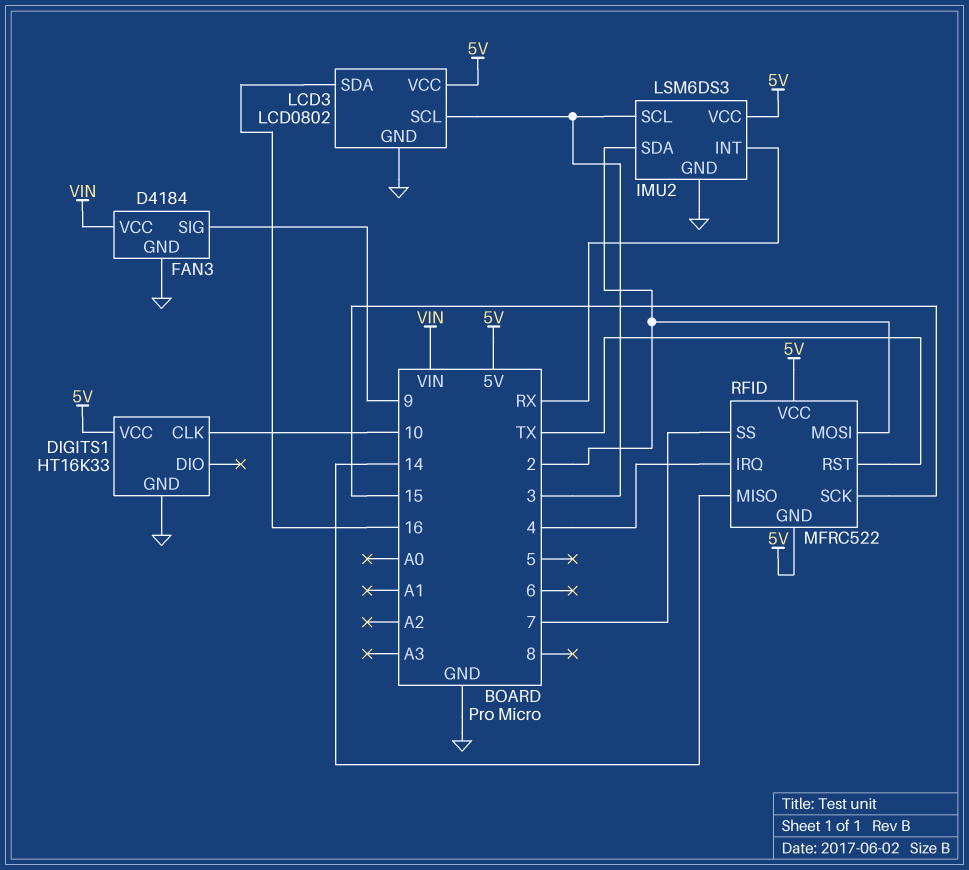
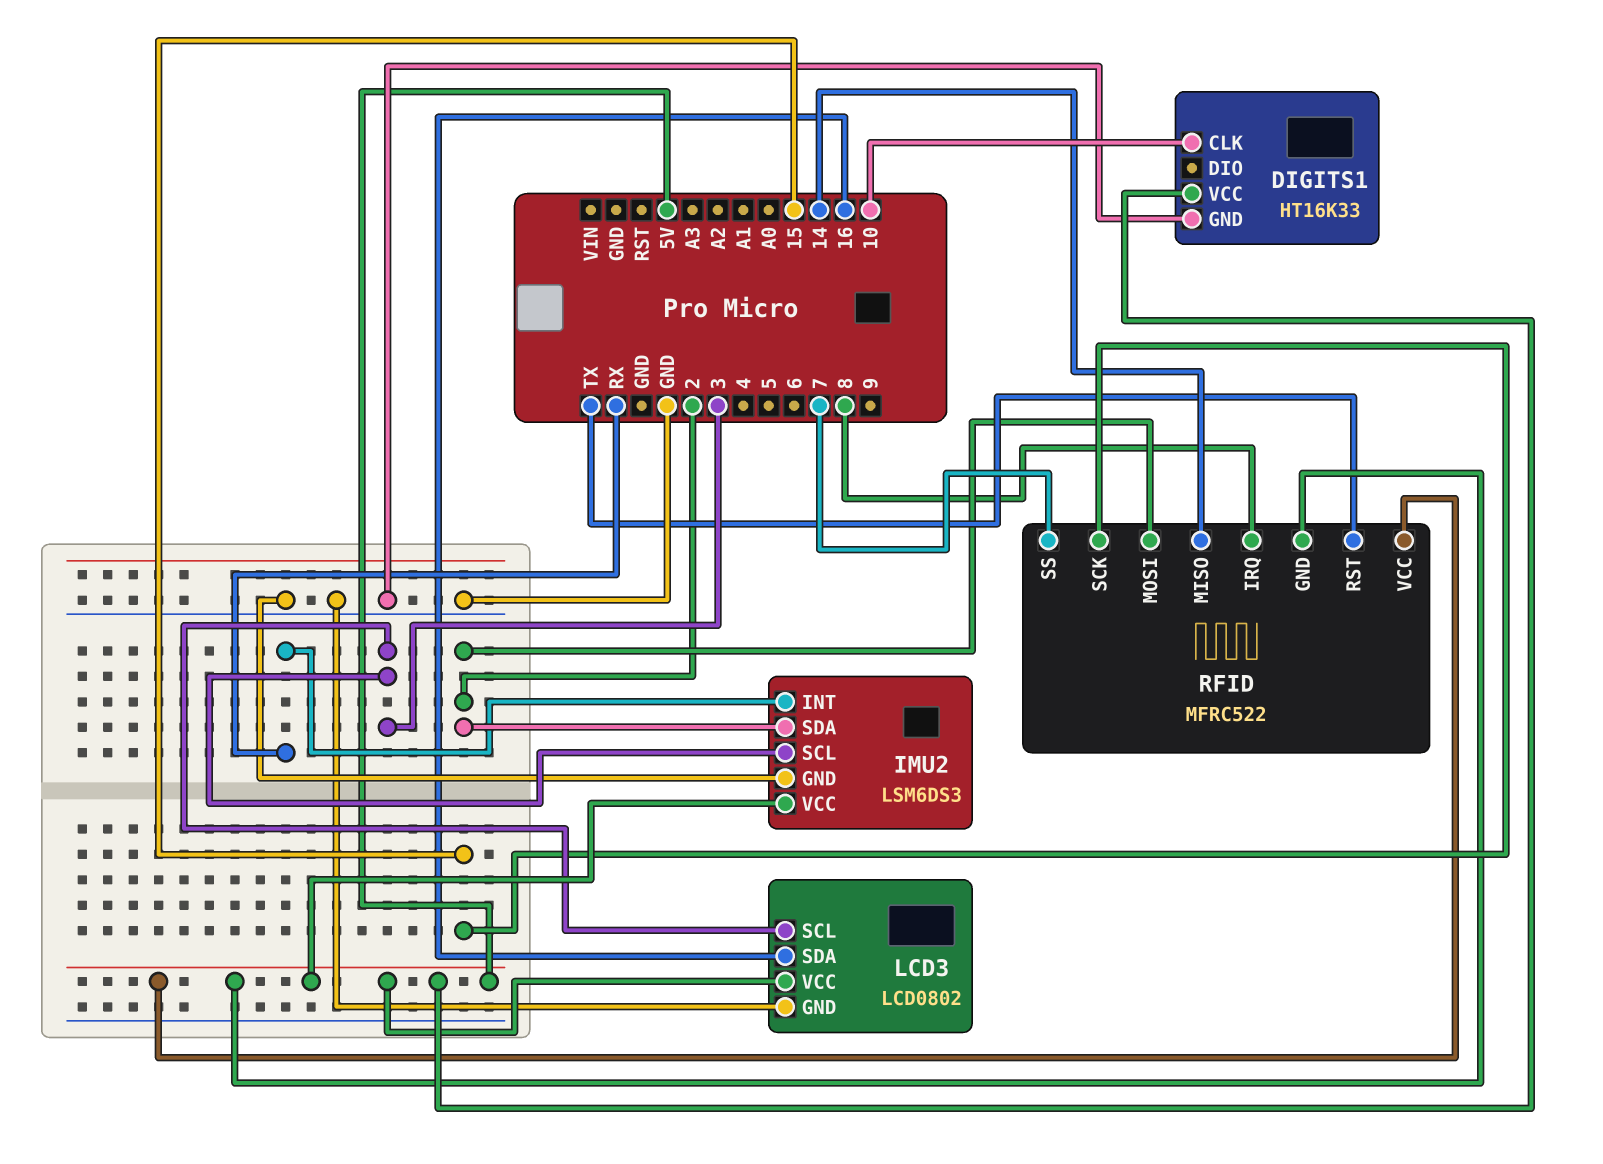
FAN3: D4184 -> none
FAN3 pin GND: GND -> none
FAN3 pin SIG: 9 -> none
FAN3 pin VCC: VIN -> none
RFID pin IRQ: 4 -> 8

